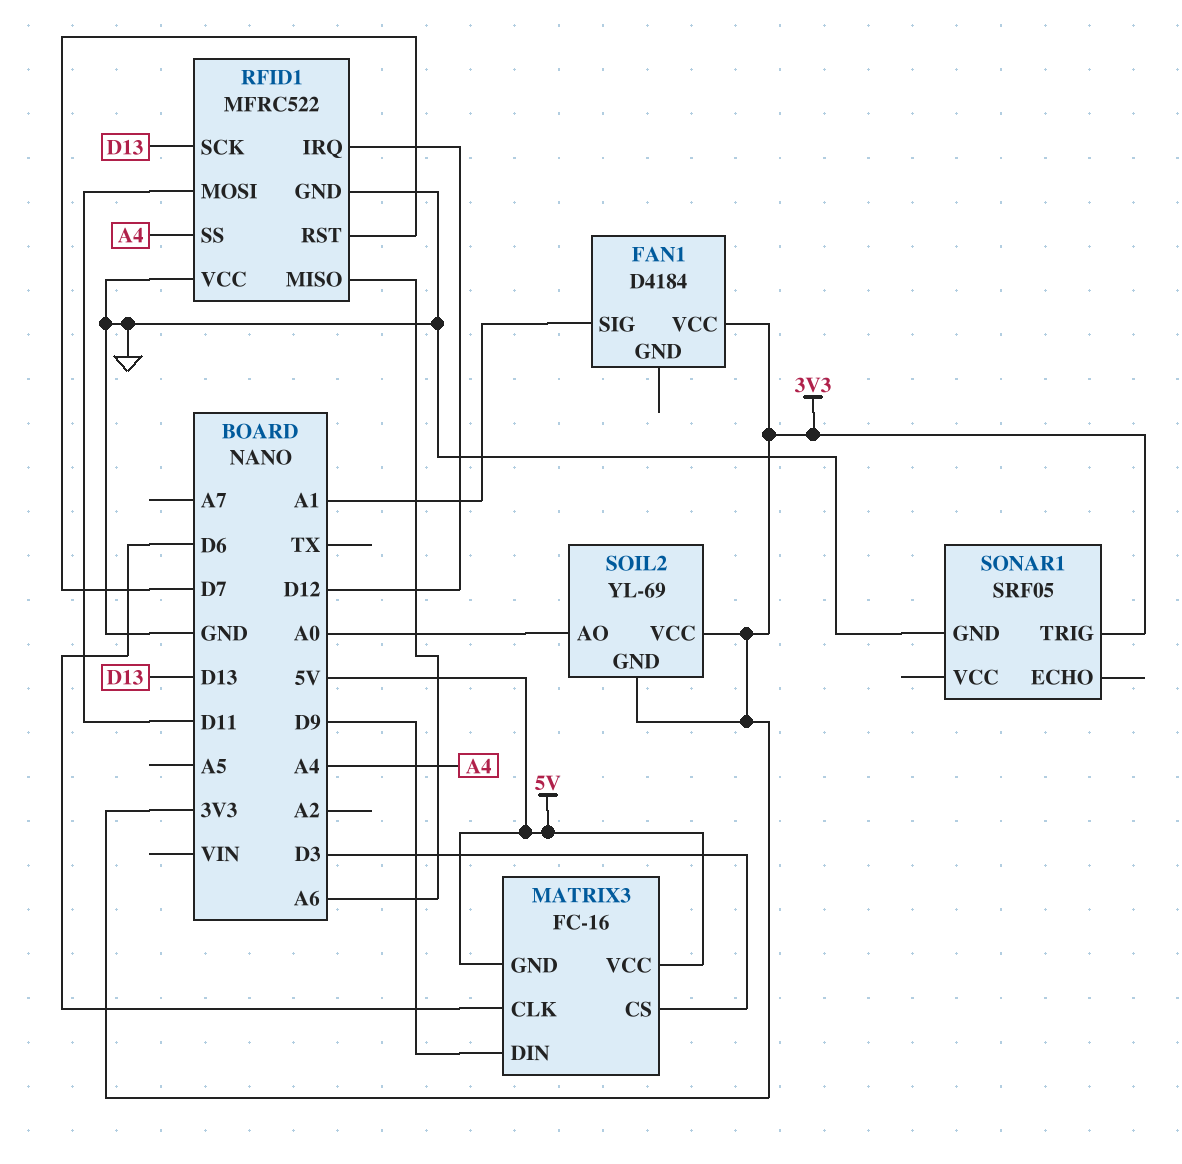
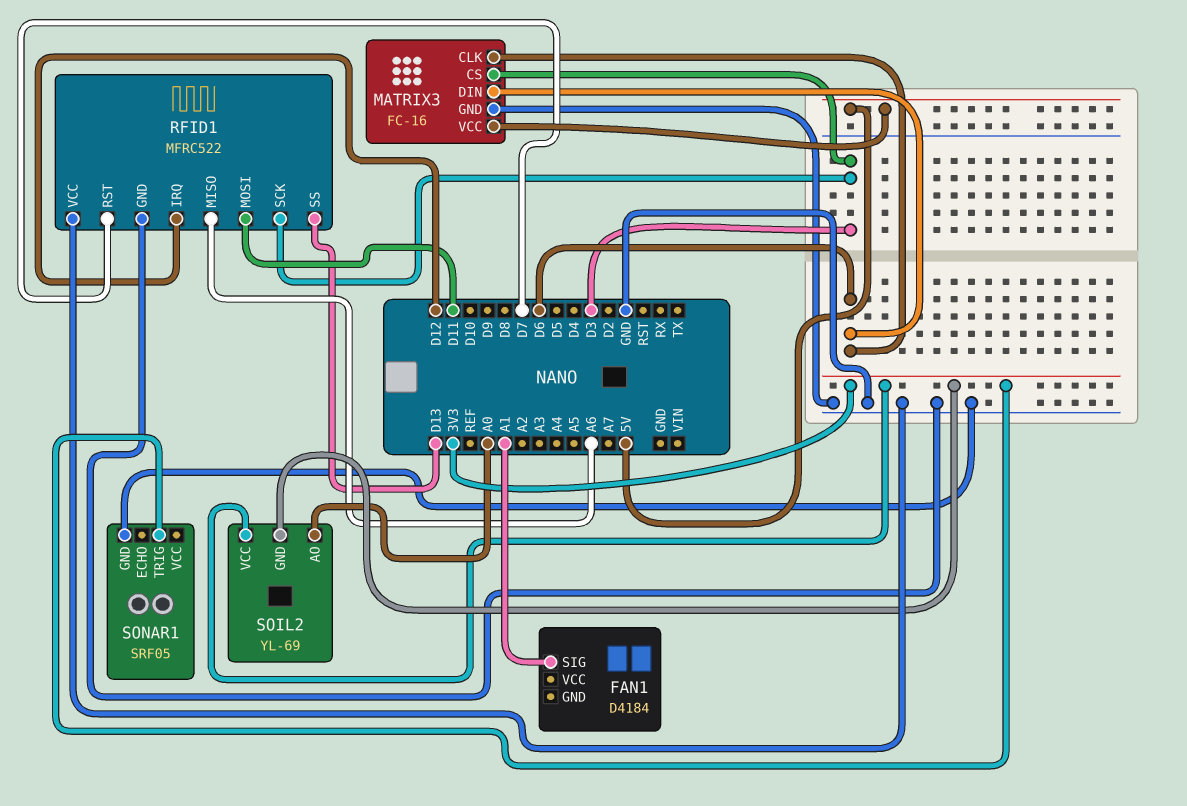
FAN1 pin VCC: 3V3 -> none
MATRIX3 pin DIN: D9 -> D6
MATRIX3 pin GND: 5V -> GND
RFID1 pin SCK: D13 -> D3
RFID1 pin SS: A4 -> D13

